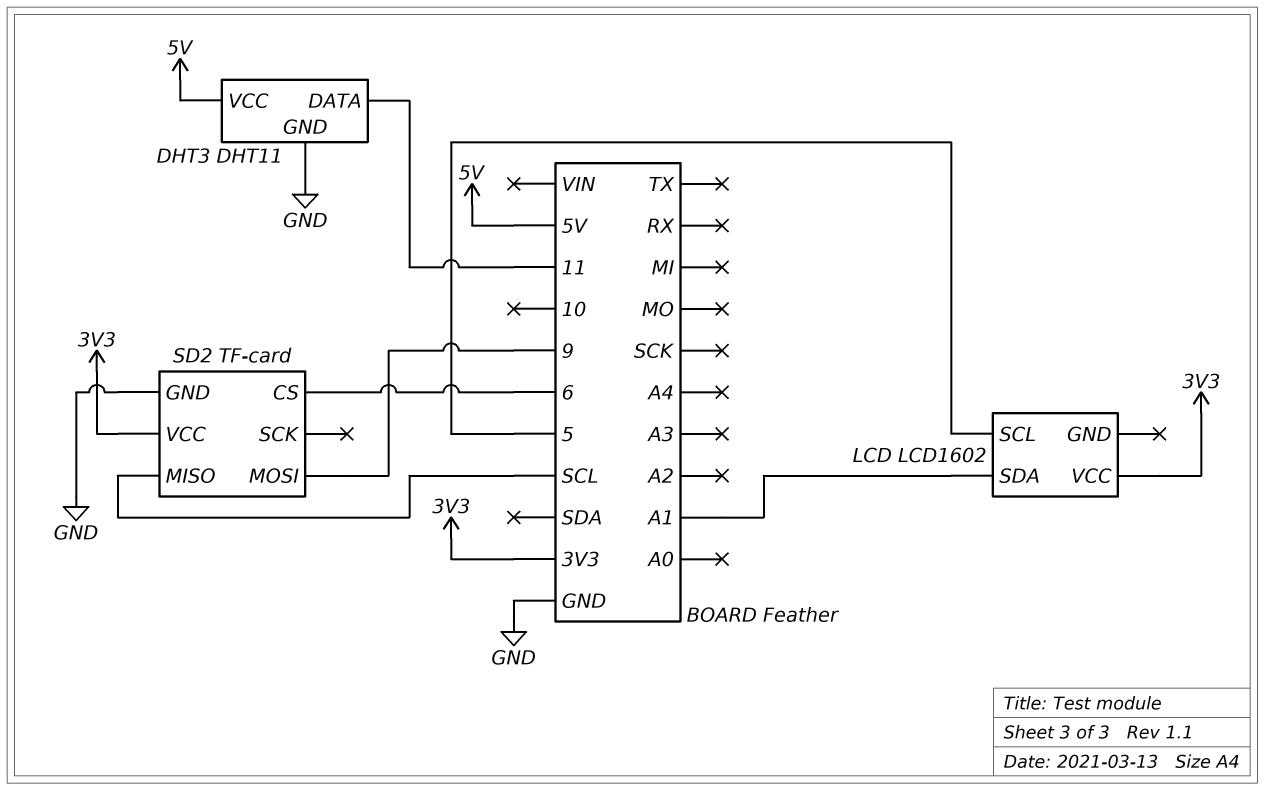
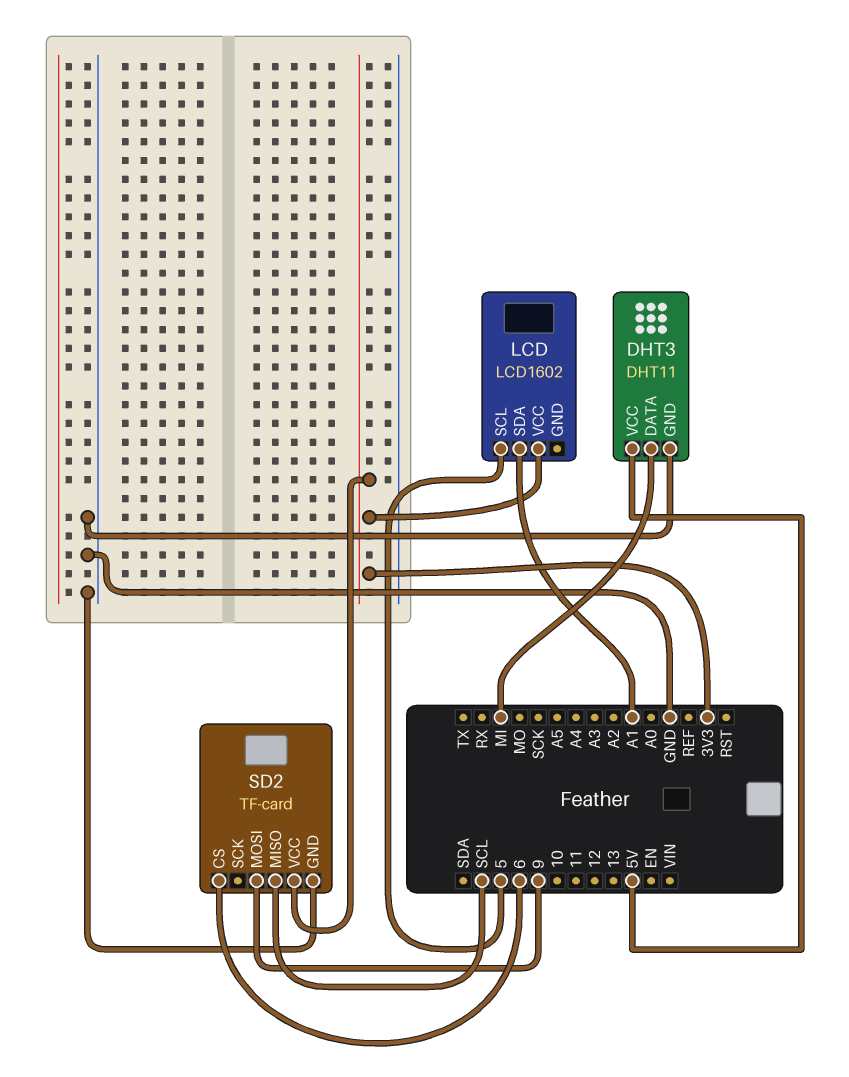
DHT3 pin DATA: 11 -> MI

